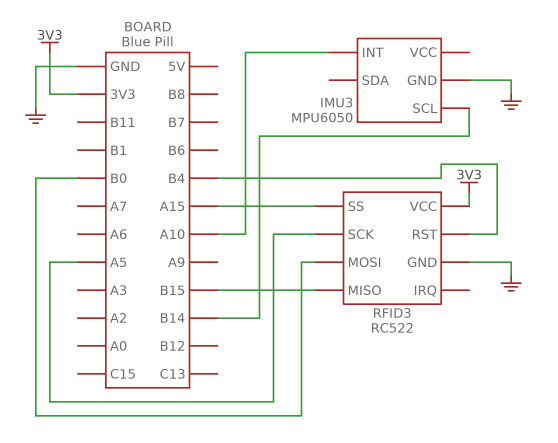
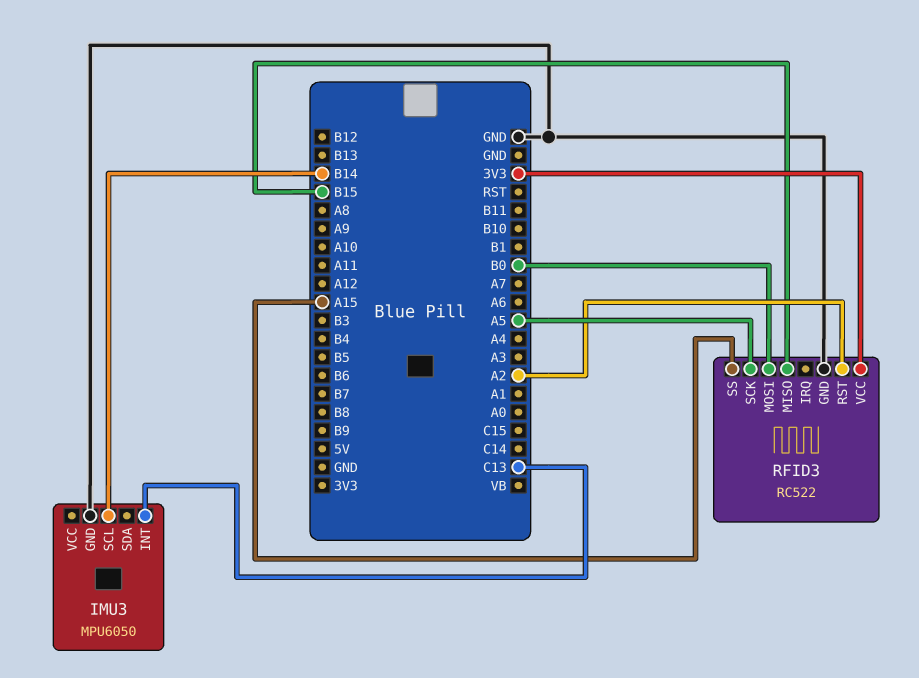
IMU3 pin INT: A10 -> C13
RFID3 pin RST: B4 -> A2

